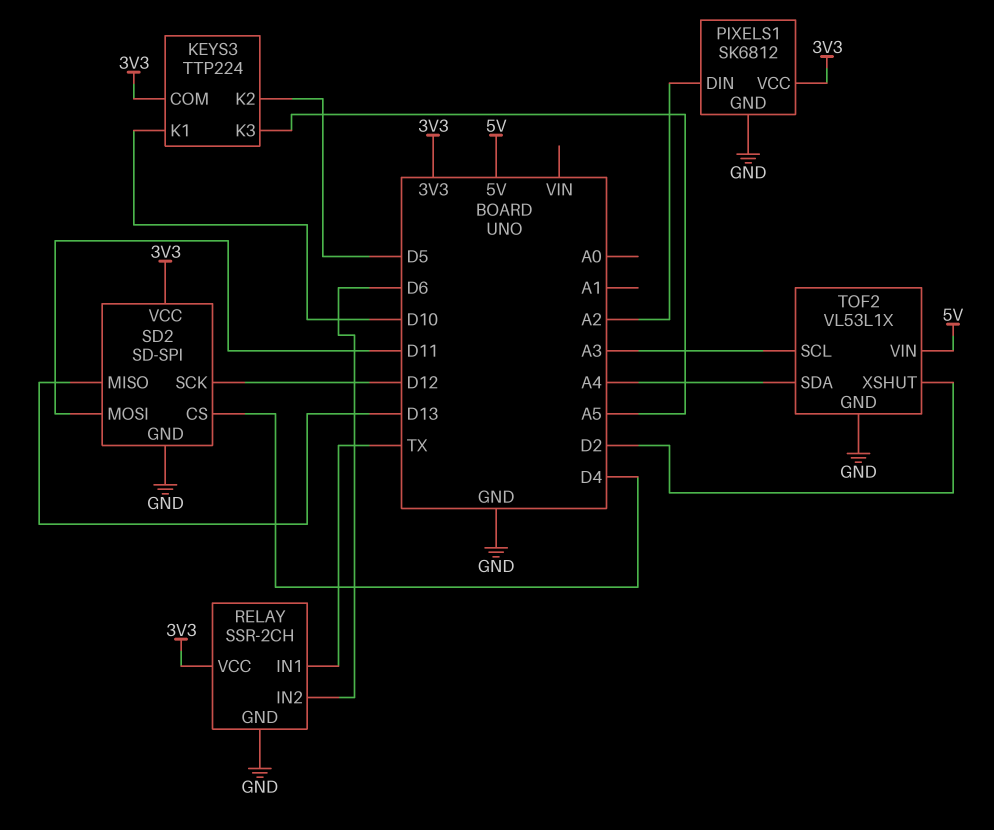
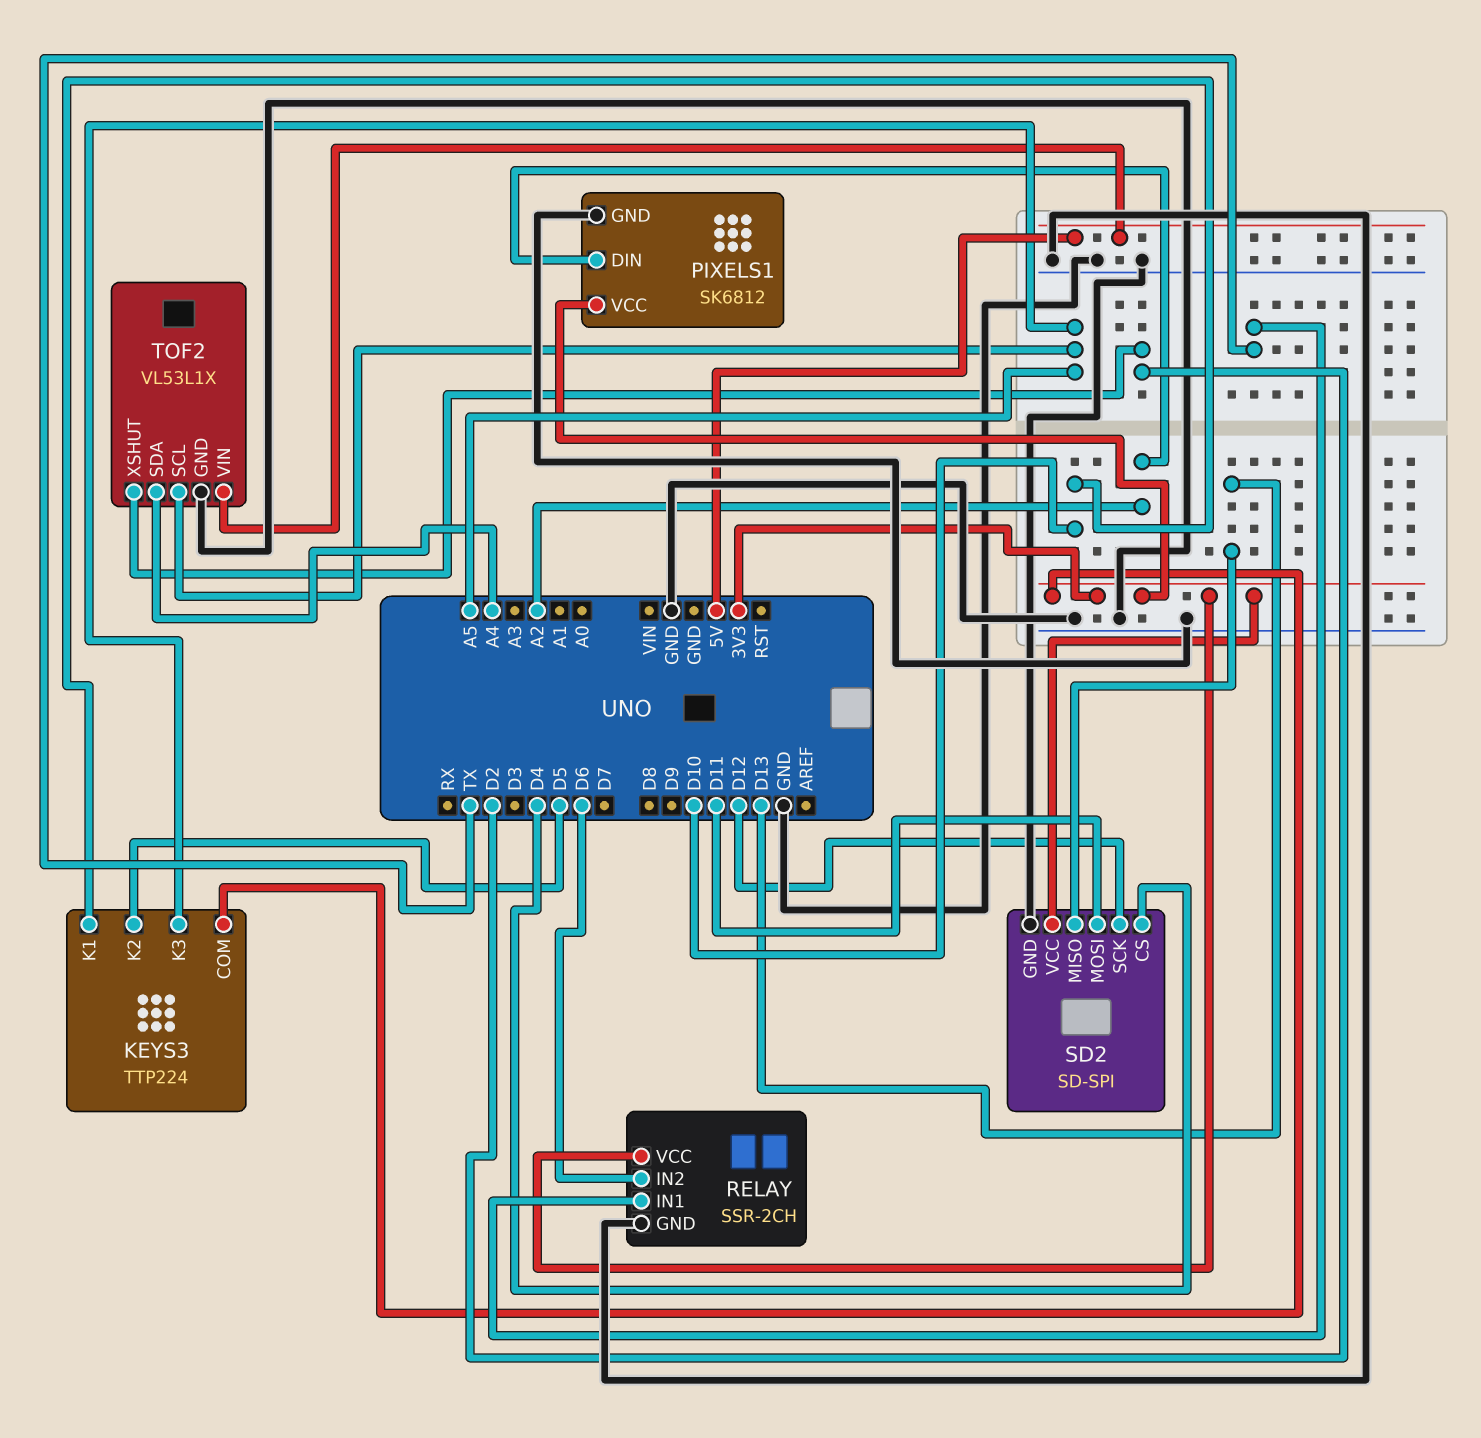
TOF2 pin SCL: A3 -> A5

